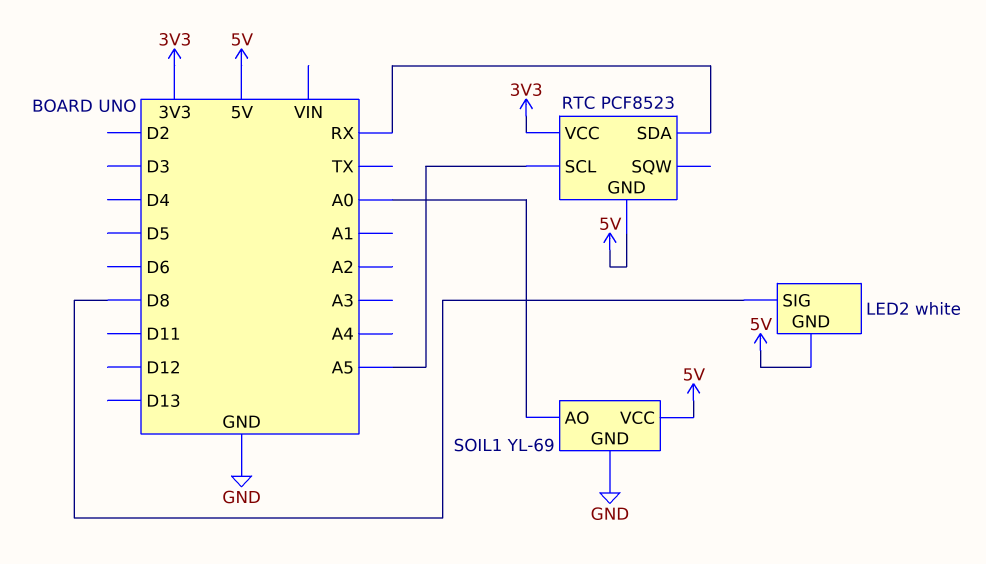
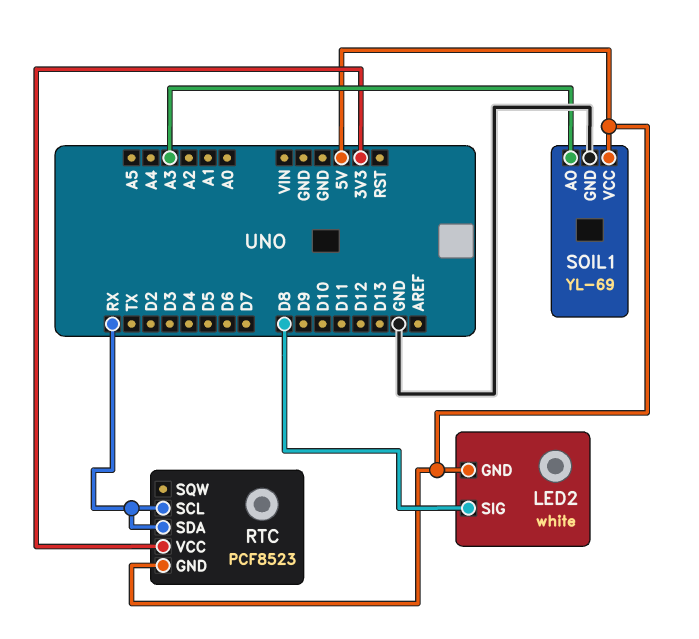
RTC pin SCL: A5 -> RX
SOIL1 pin AO: A0 -> A3

